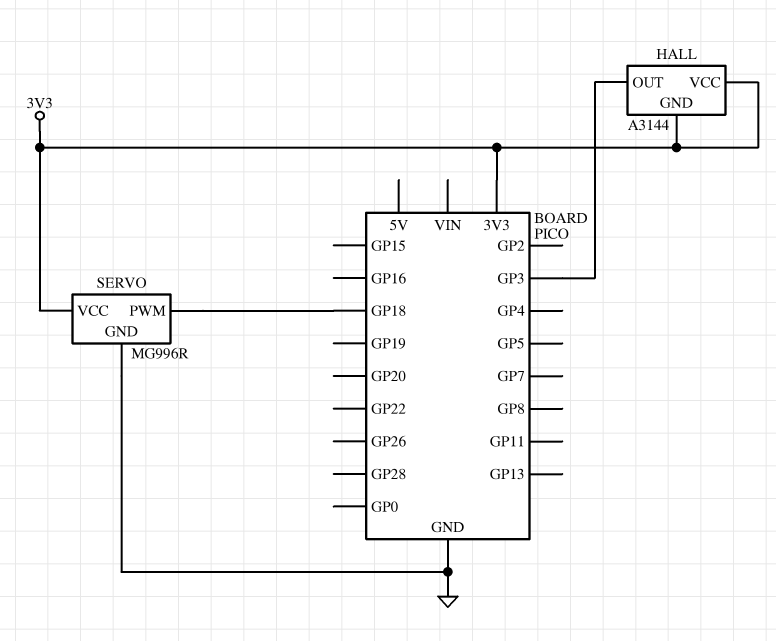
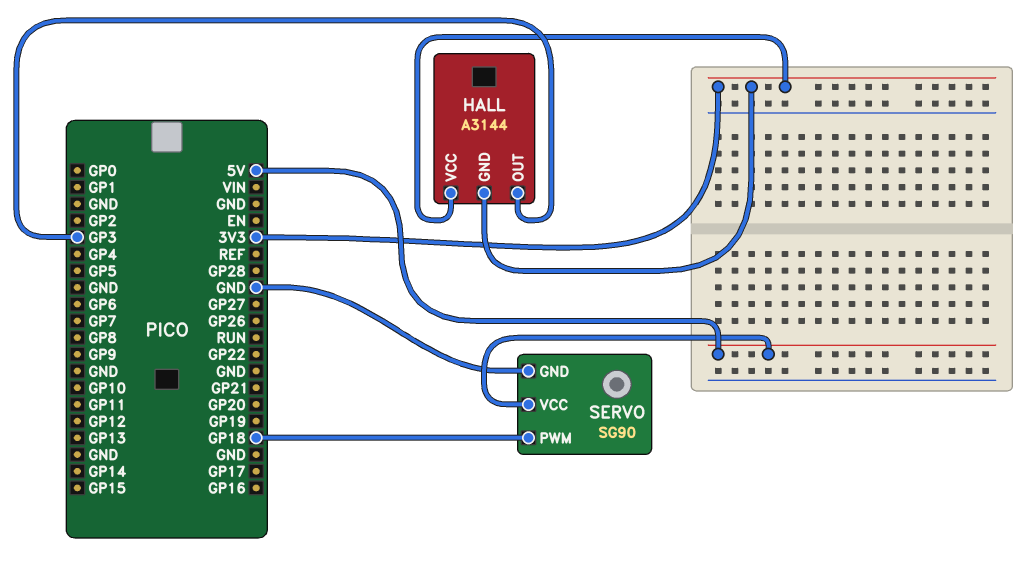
SERVO: MG996R -> SG90
SERVO pin VCC: 3V3 -> 5V

